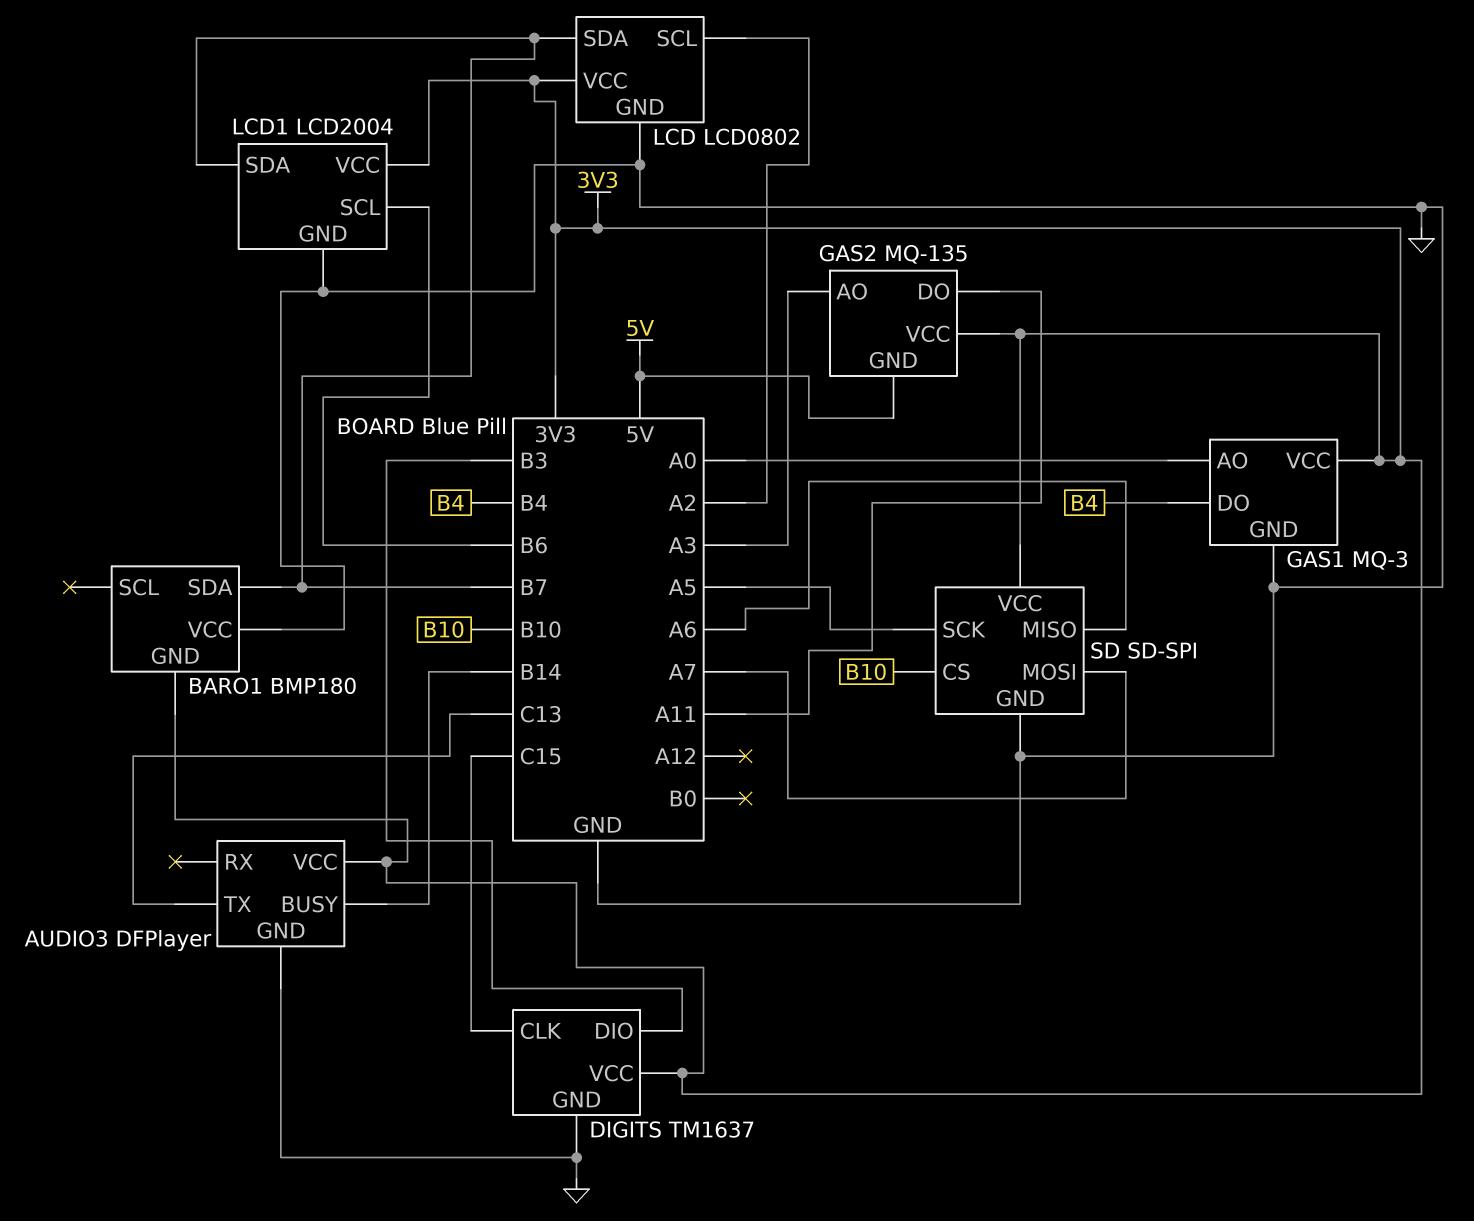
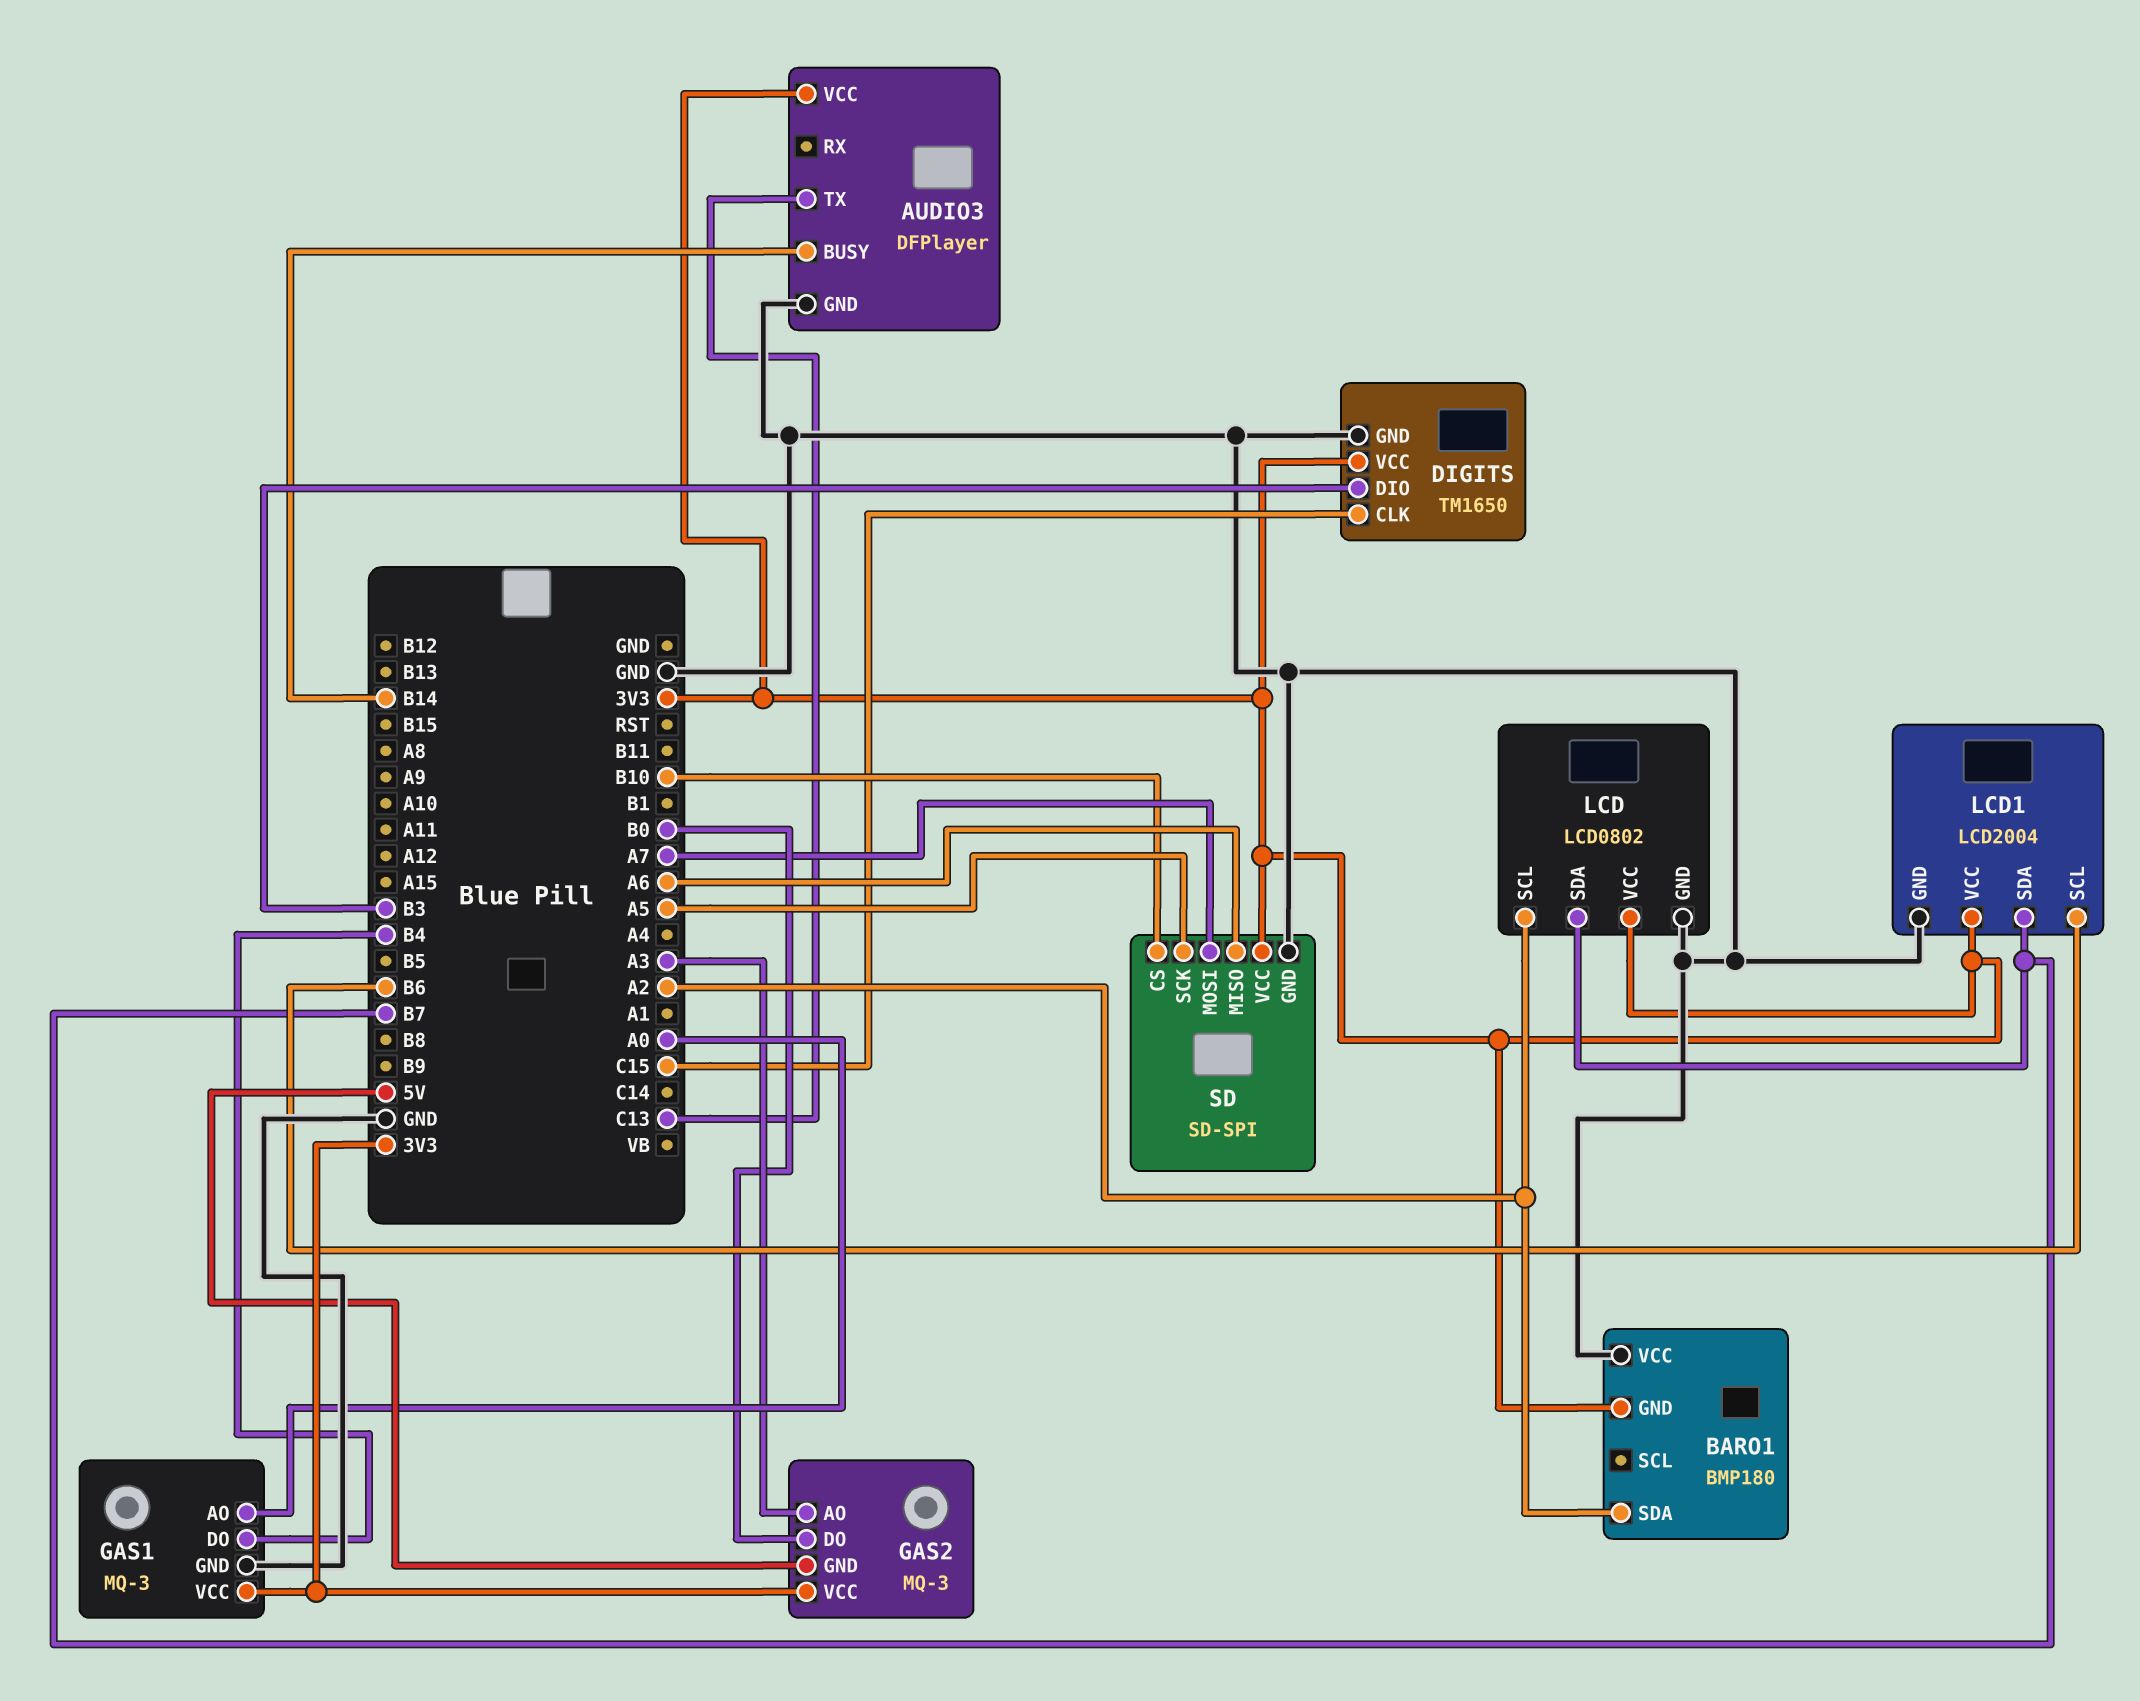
BARO1 pin SDA: B7 -> A2
DIGITS: TM1637 -> TM1650
GAS2: MQ-135 -> MQ-3
GAS2 pin DO: A11 -> B0

